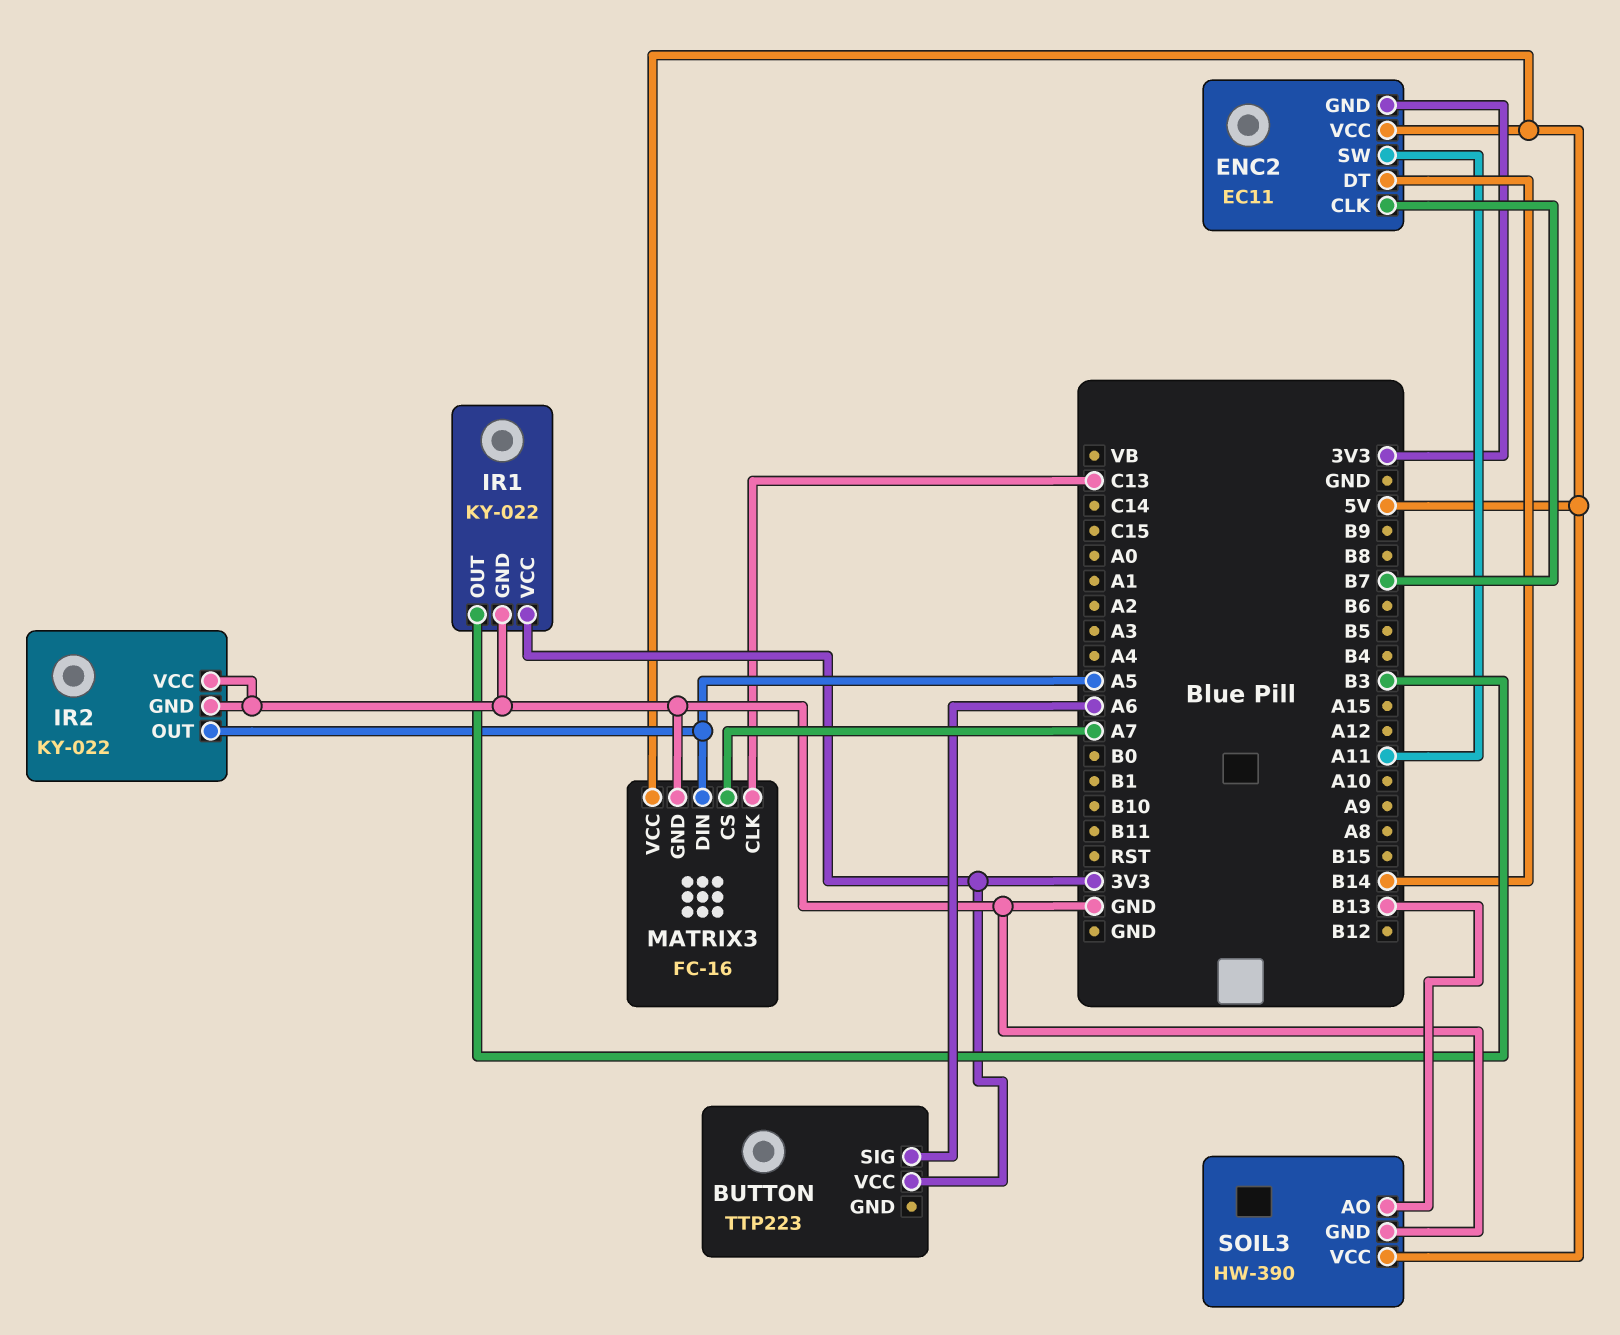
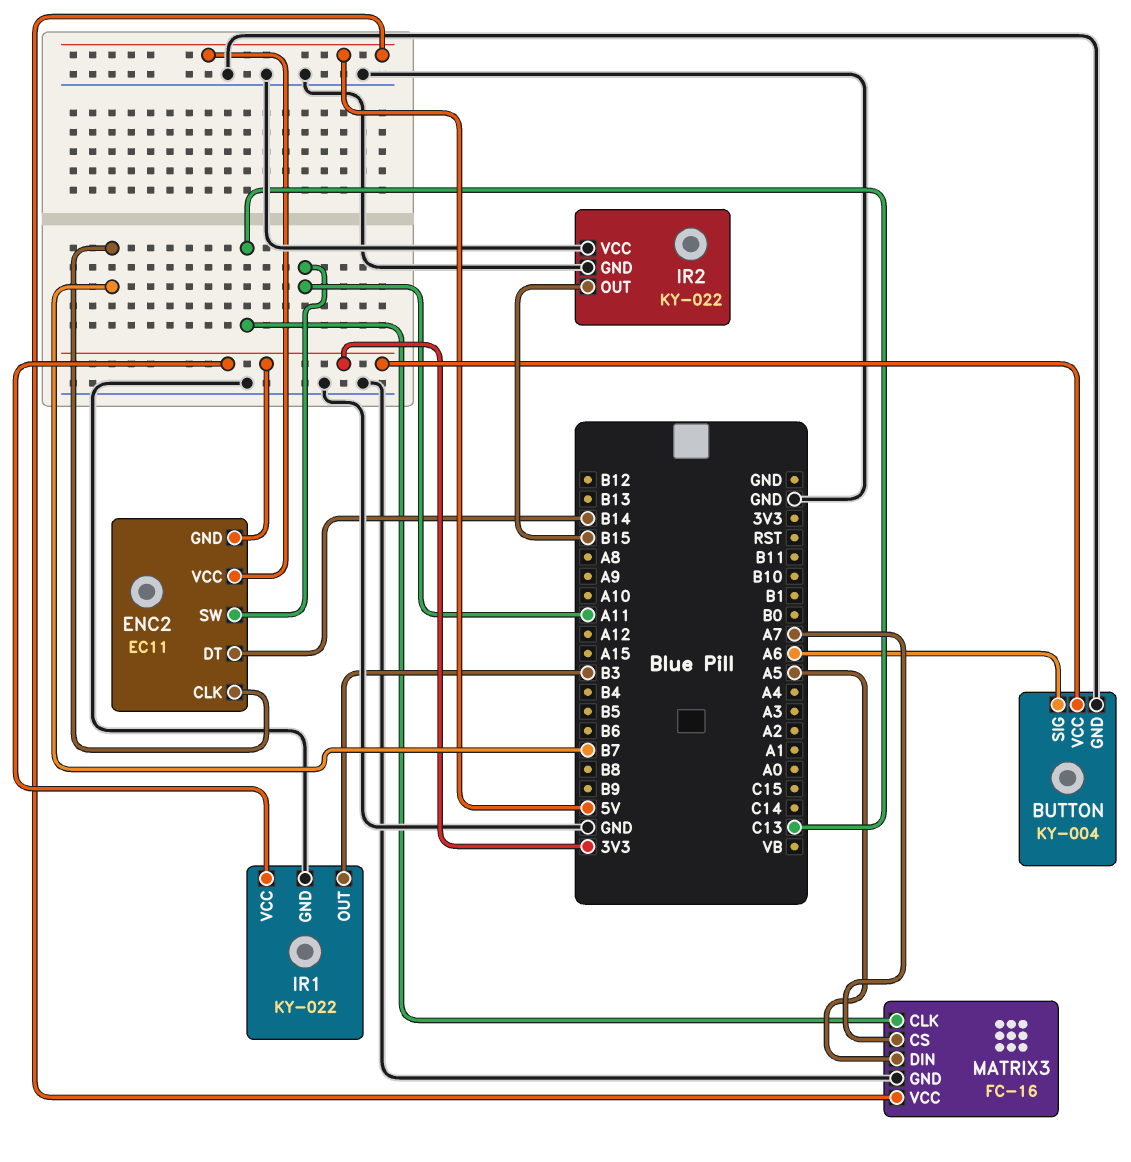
BUTTON: TTP223 -> KY-004
BUTTON pin GND: none -> GND
IR2 pin OUT: A5 -> B15
SOIL3: HW-390 -> none
SOIL3 pin AO: B13 -> none
SOIL3 pin GND: GND -> none
SOIL3 pin VCC: 5V -> none

